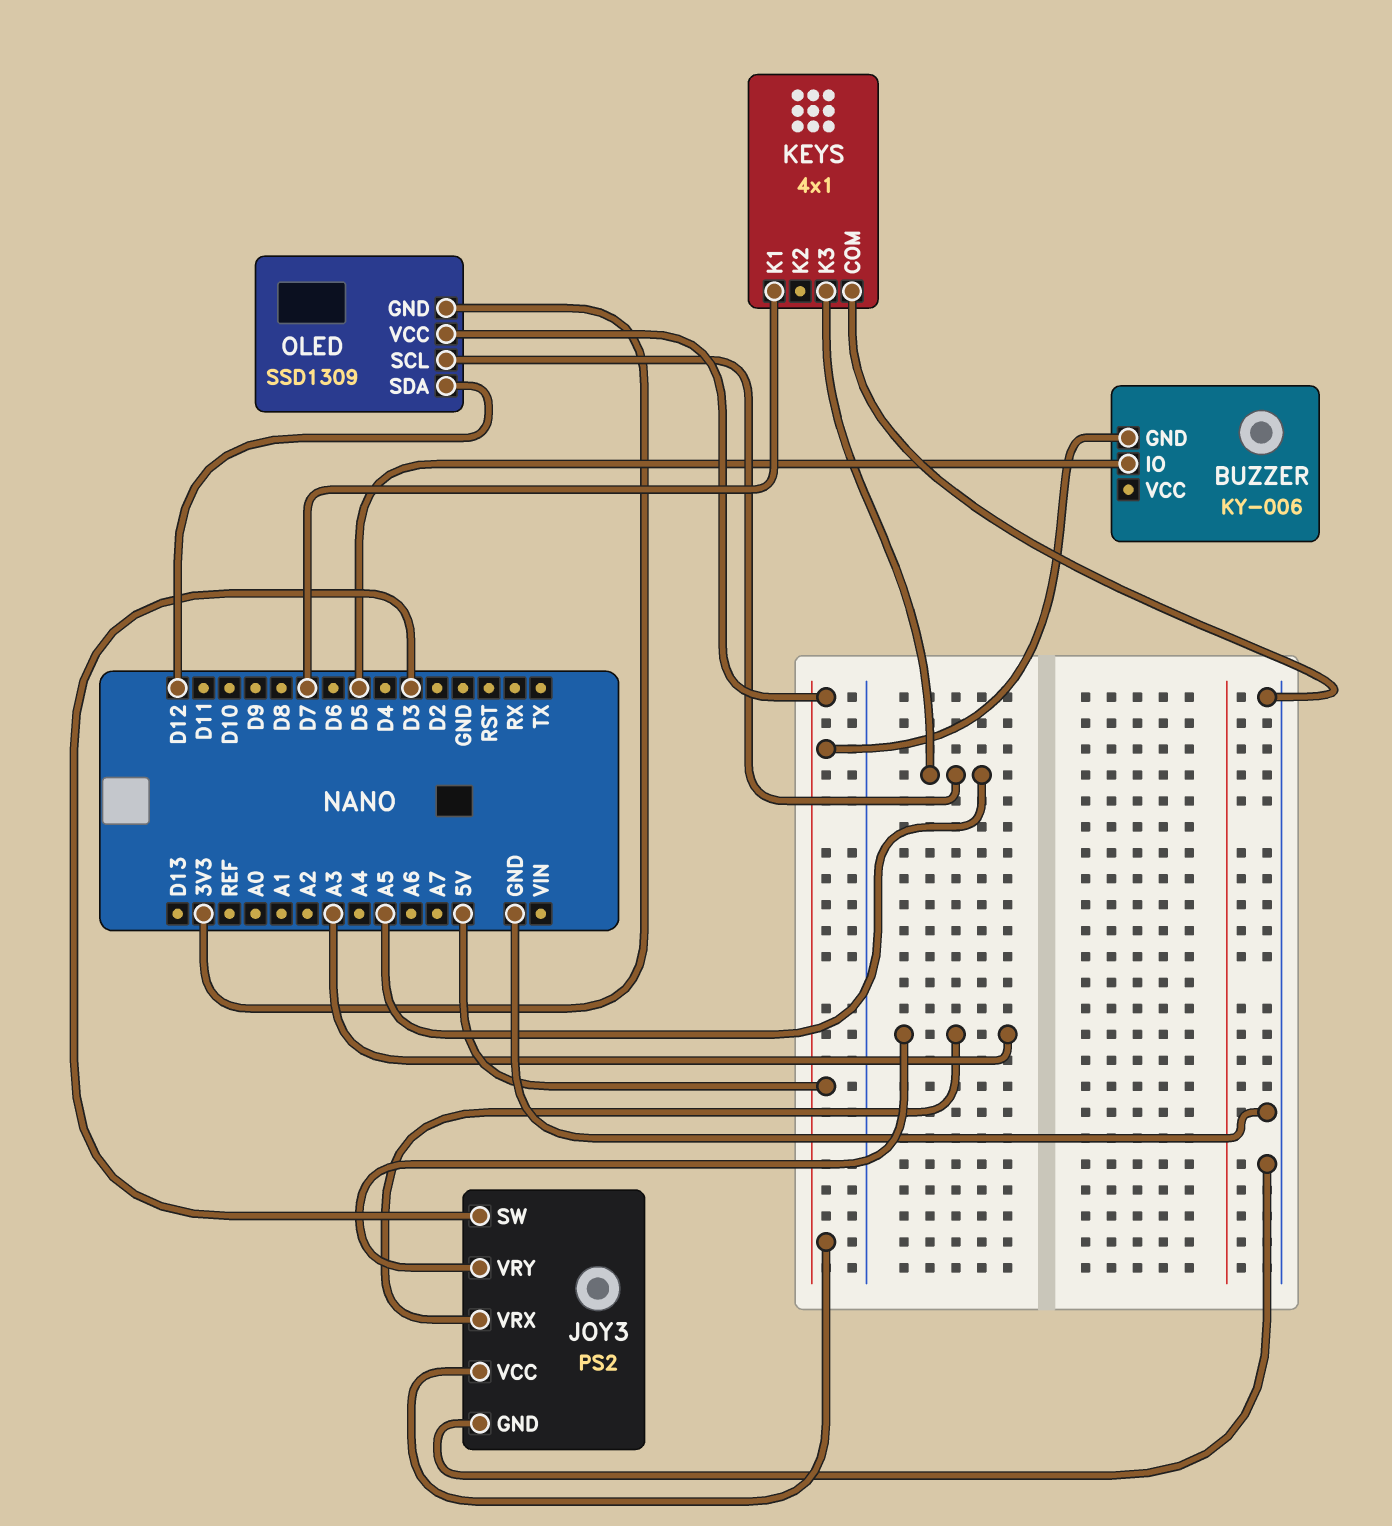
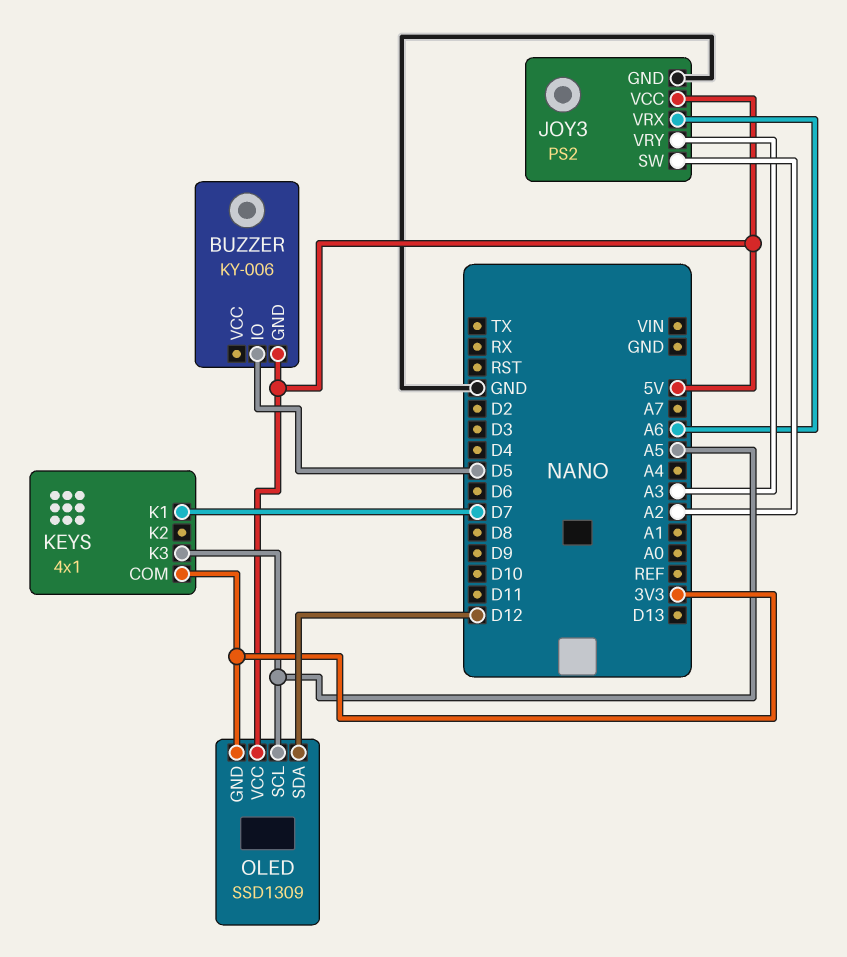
JOY3 pin SW: D3 -> A2
JOY3 pin VRX: A3 -> A6
KEYS pin COM: GND -> 3V3

